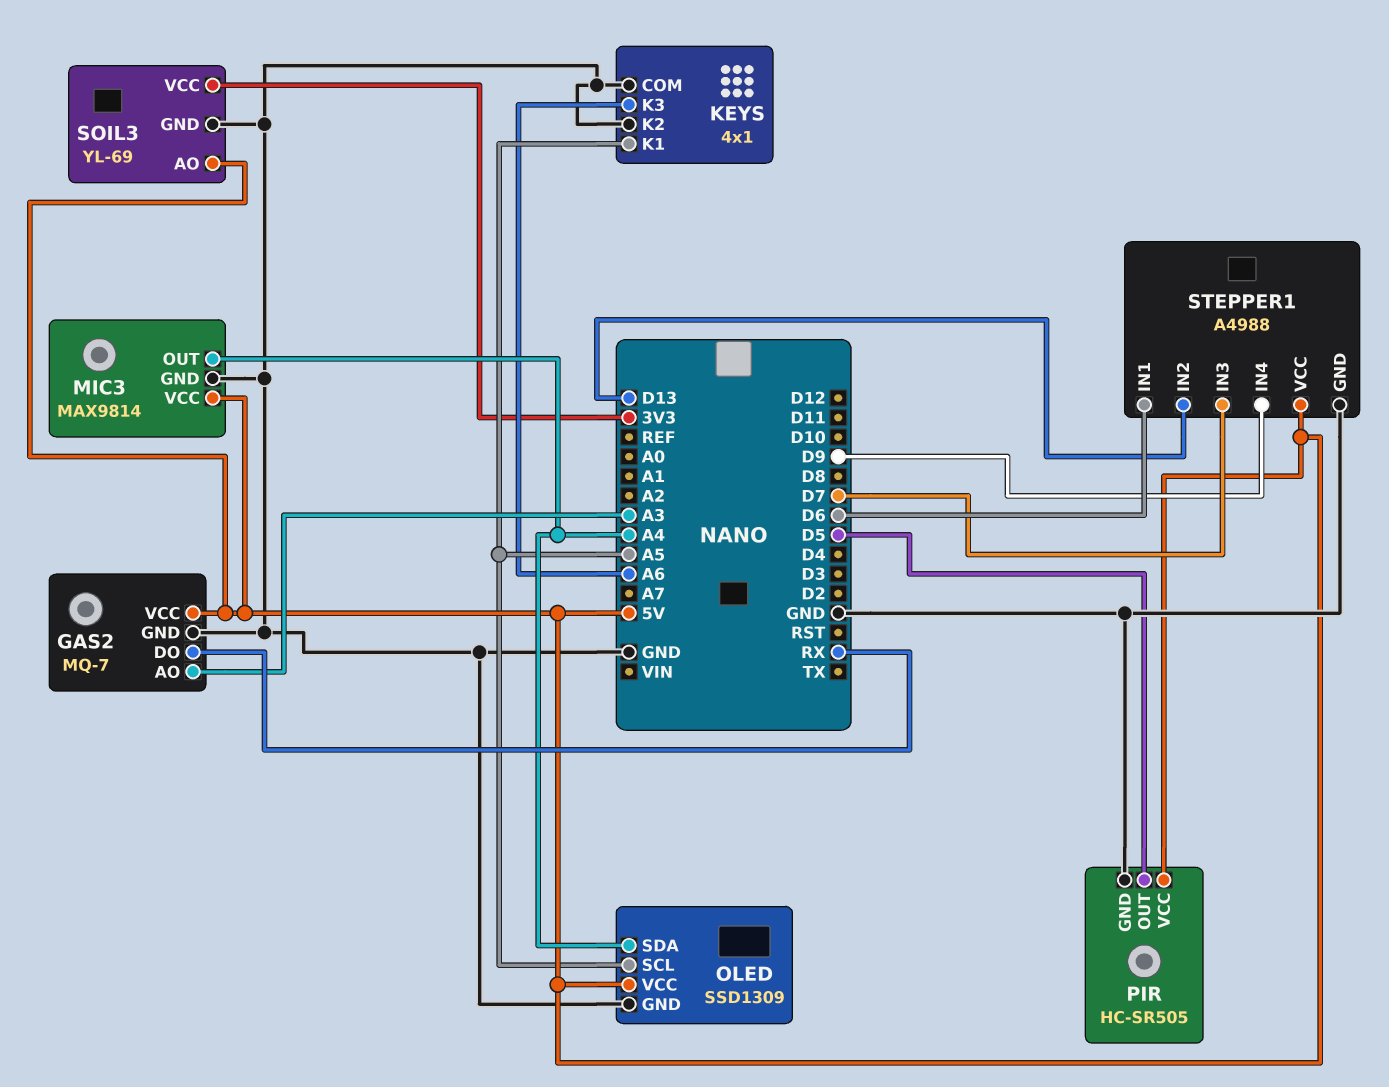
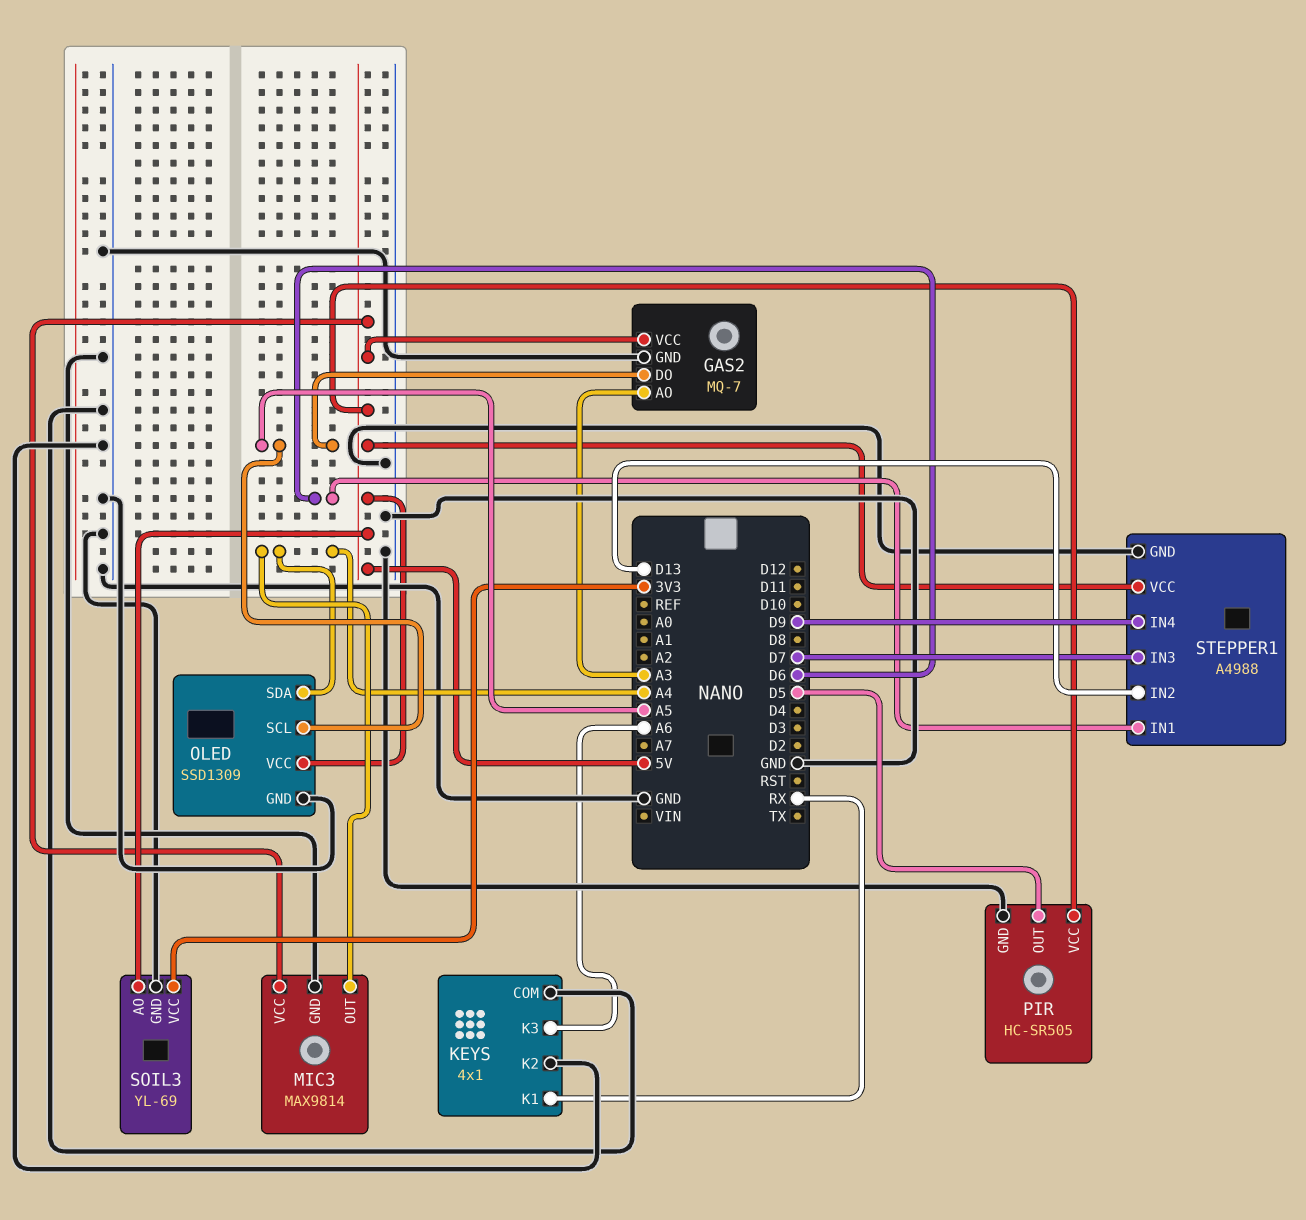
GAS2 pin DO: RX -> A5
KEYS pin K1: A5 -> RX

